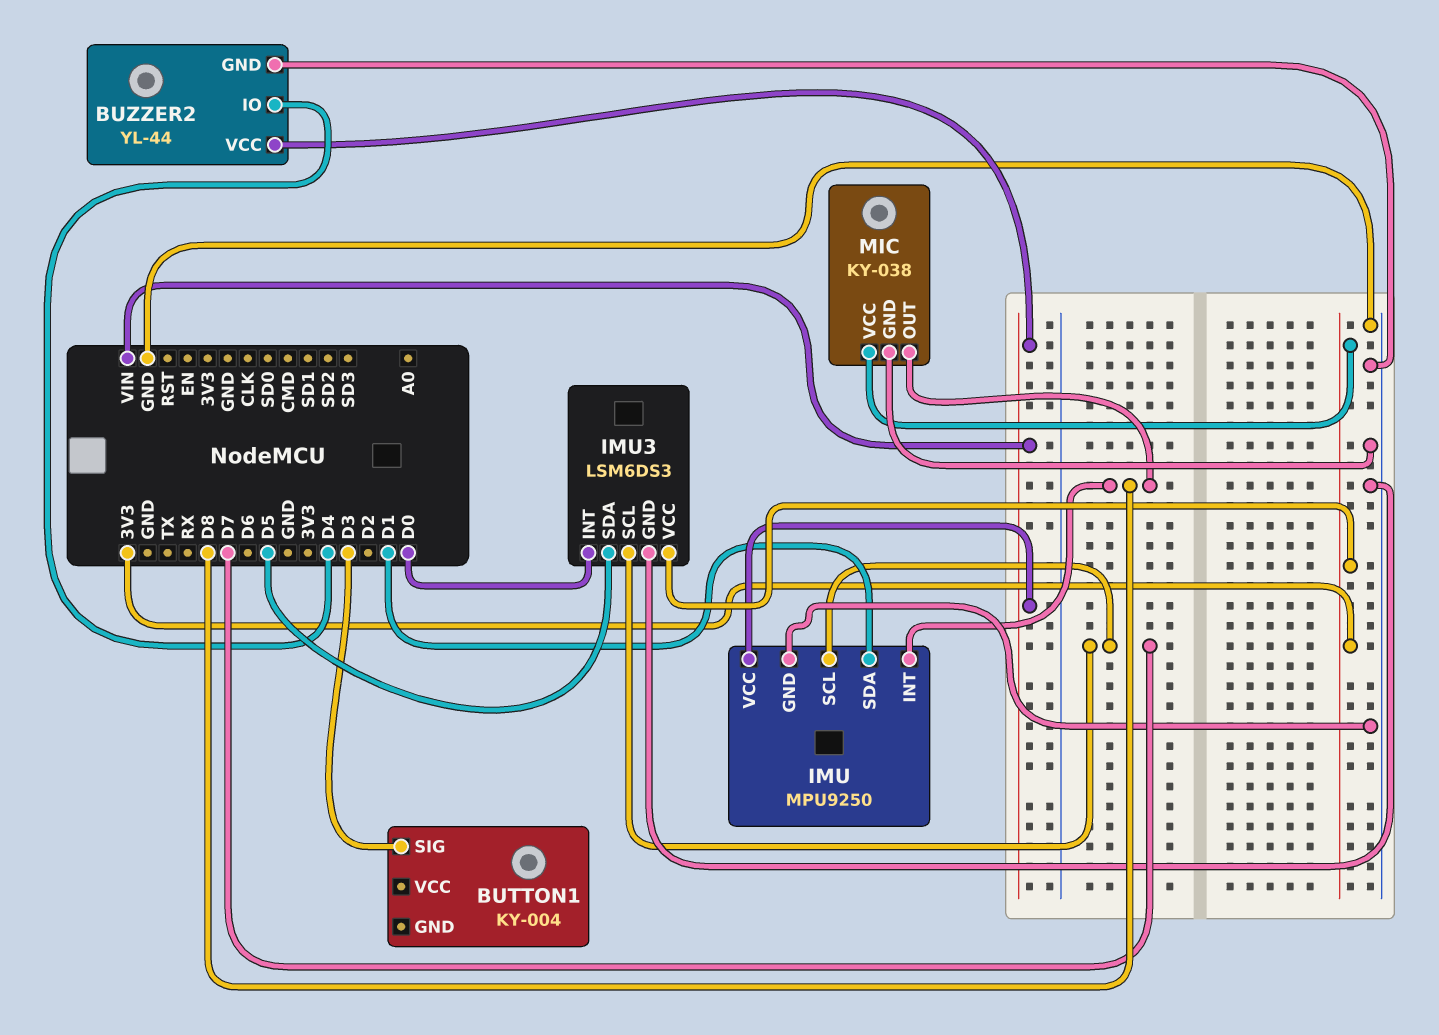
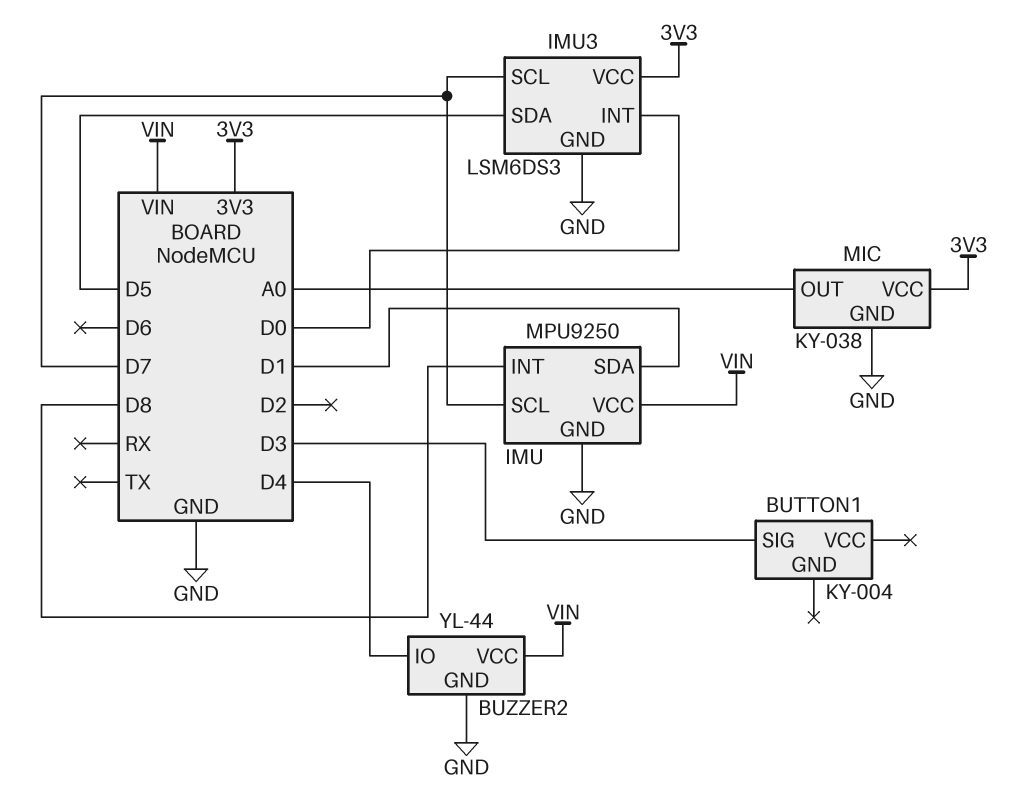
MIC pin OUT: D8 -> A0

